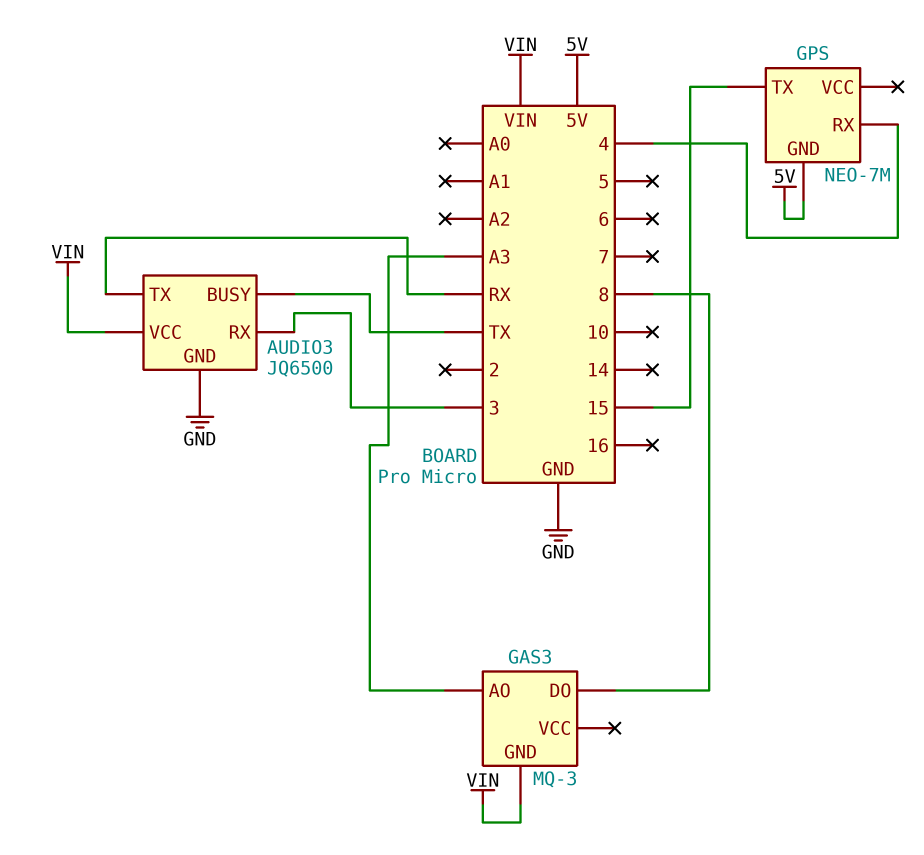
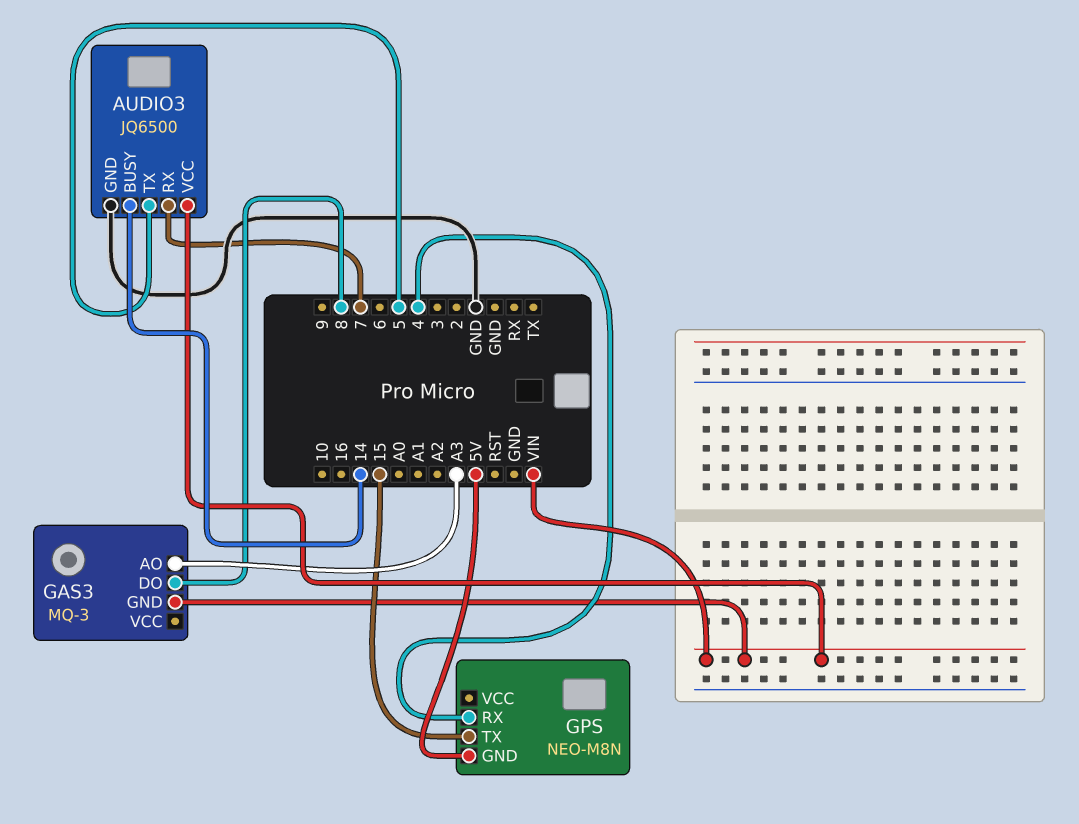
AUDIO3 pin BUSY: TX -> 14
AUDIO3 pin RX: 3 -> 7
AUDIO3 pin TX: RX -> 5
GPS: NEO-7M -> NEO-M8N

